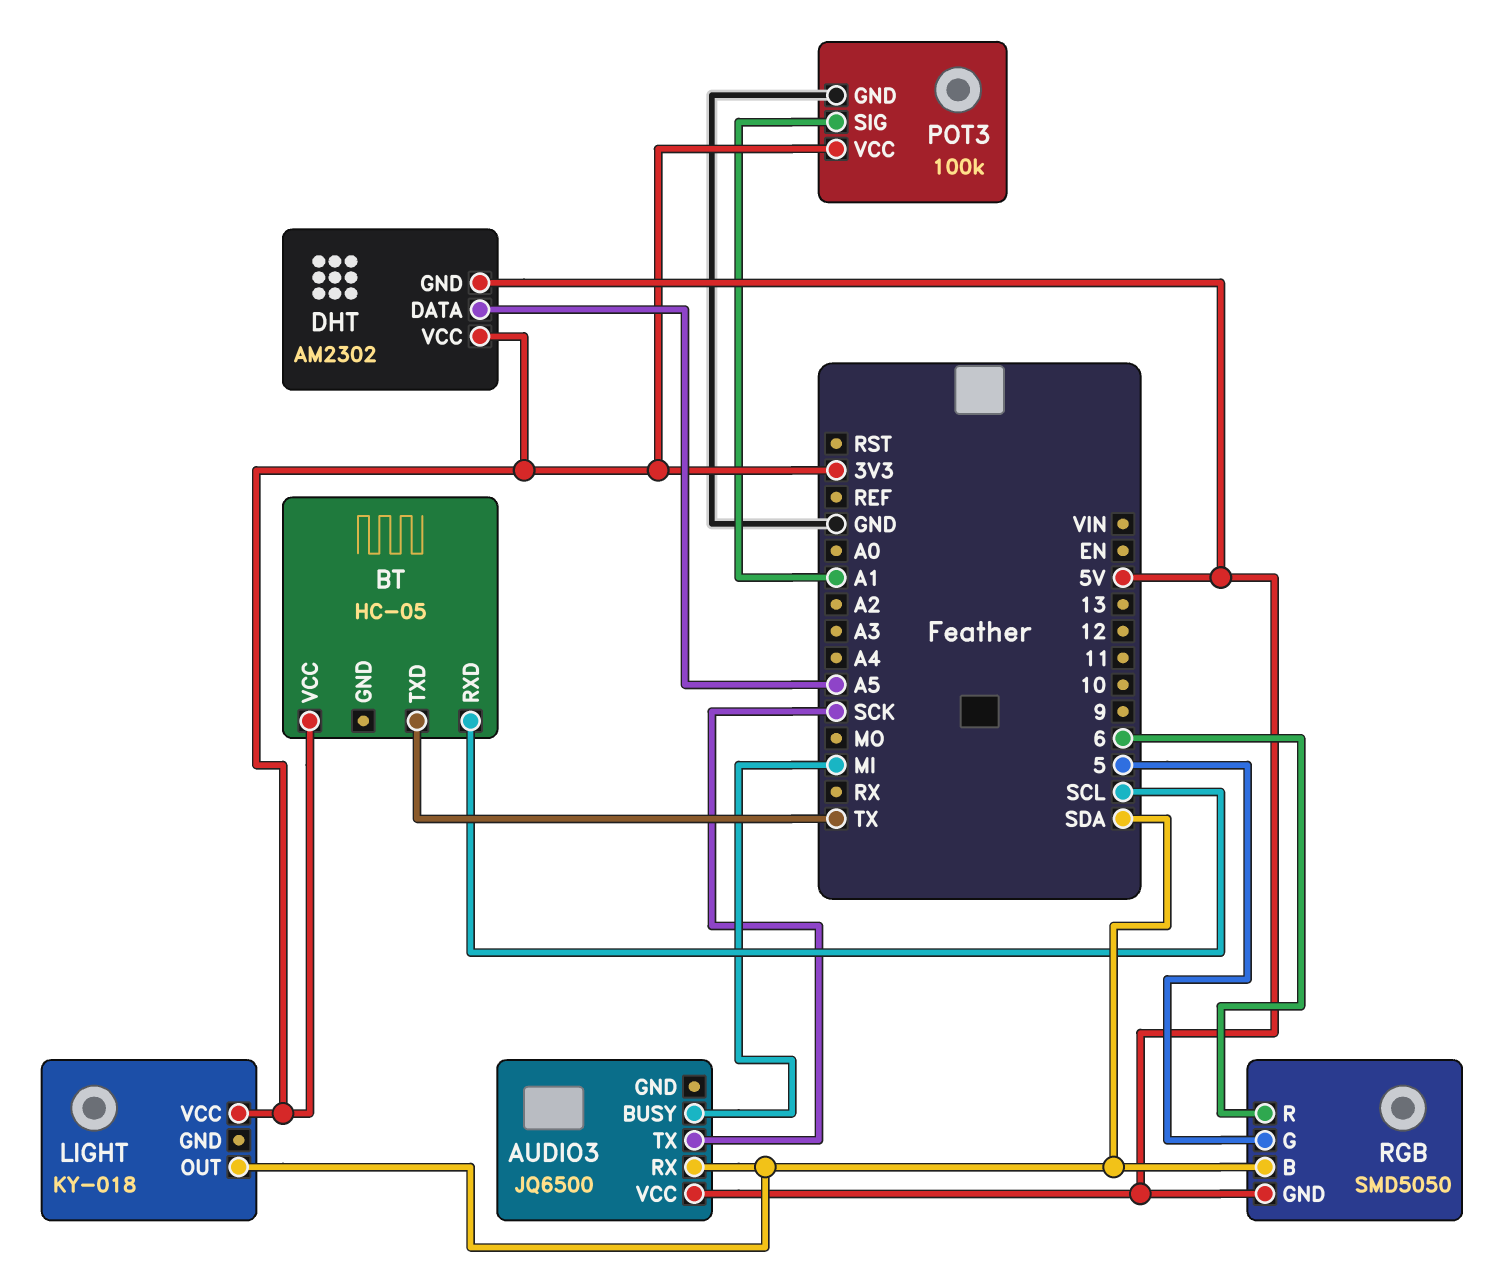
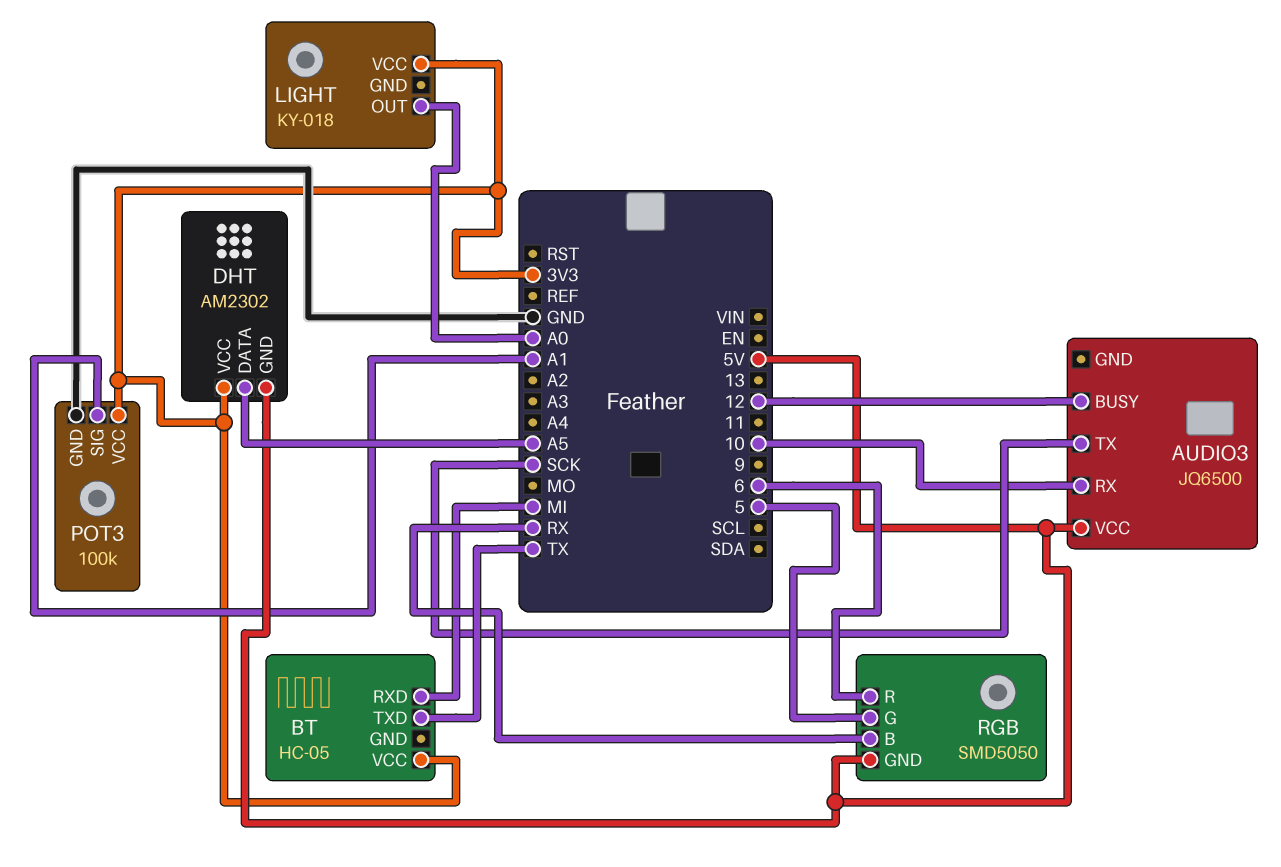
AUDIO3 pin BUSY: MI -> 12
AUDIO3 pin RX: SDA -> 10
BT pin RXD: SCL -> MI
LIGHT pin OUT: SDA -> A0
RGB pin B: SDA -> RX

